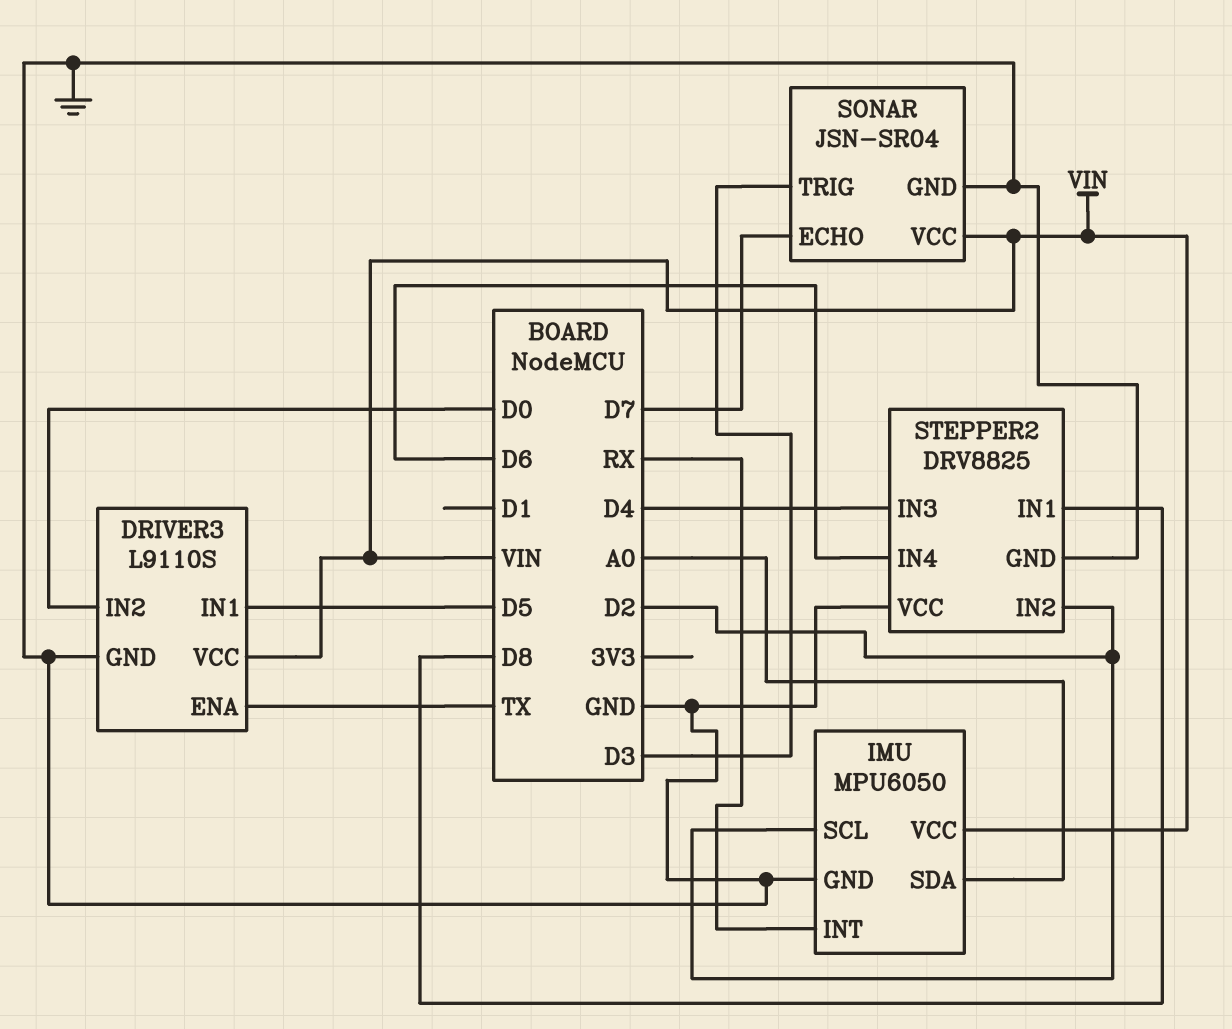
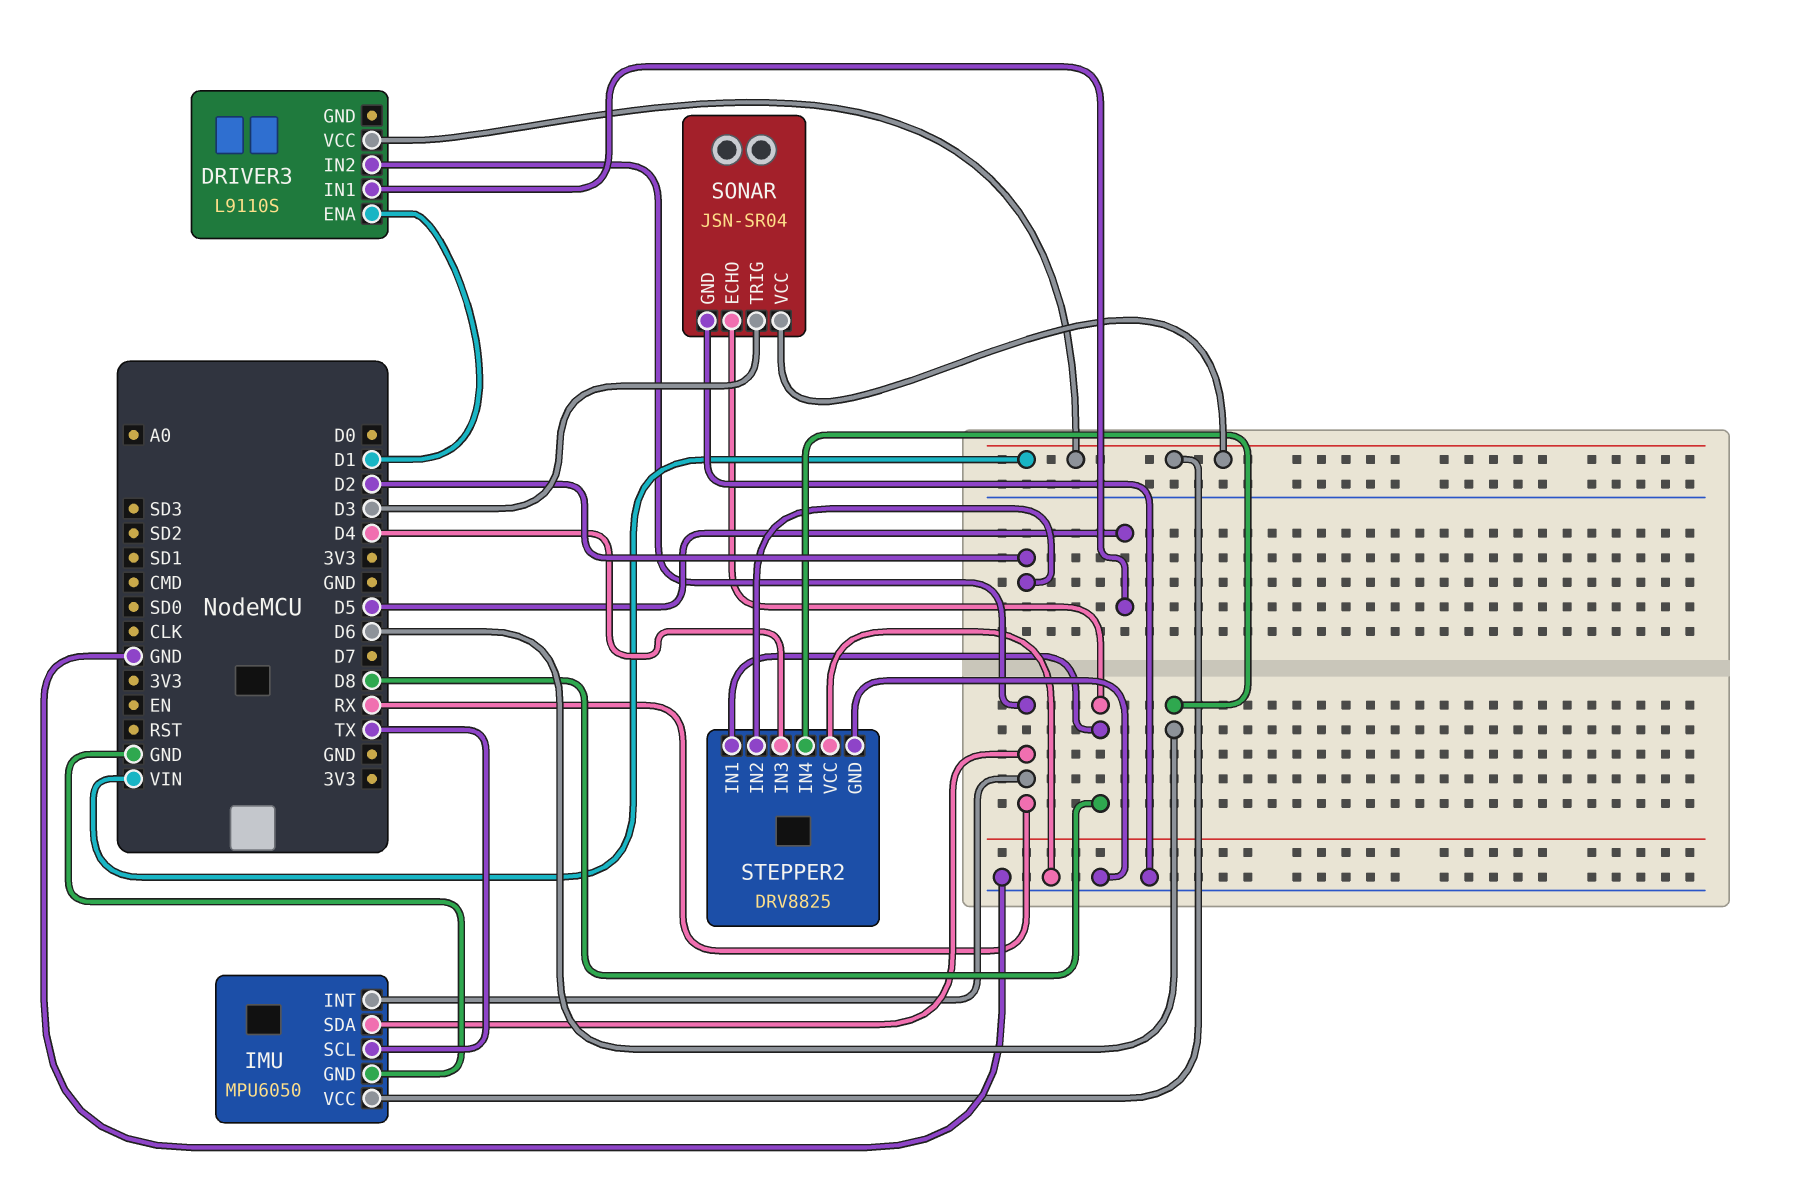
DRIVER3 pin ENA: TX -> D1
DRIVER3 pin GND: GND -> none
DRIVER3 pin IN2: D0 -> RX
IMU pin SCL: D2 -> TX
IMU pin SDA: A0 -> RX
SONAR pin ECHO: D7 -> D8

